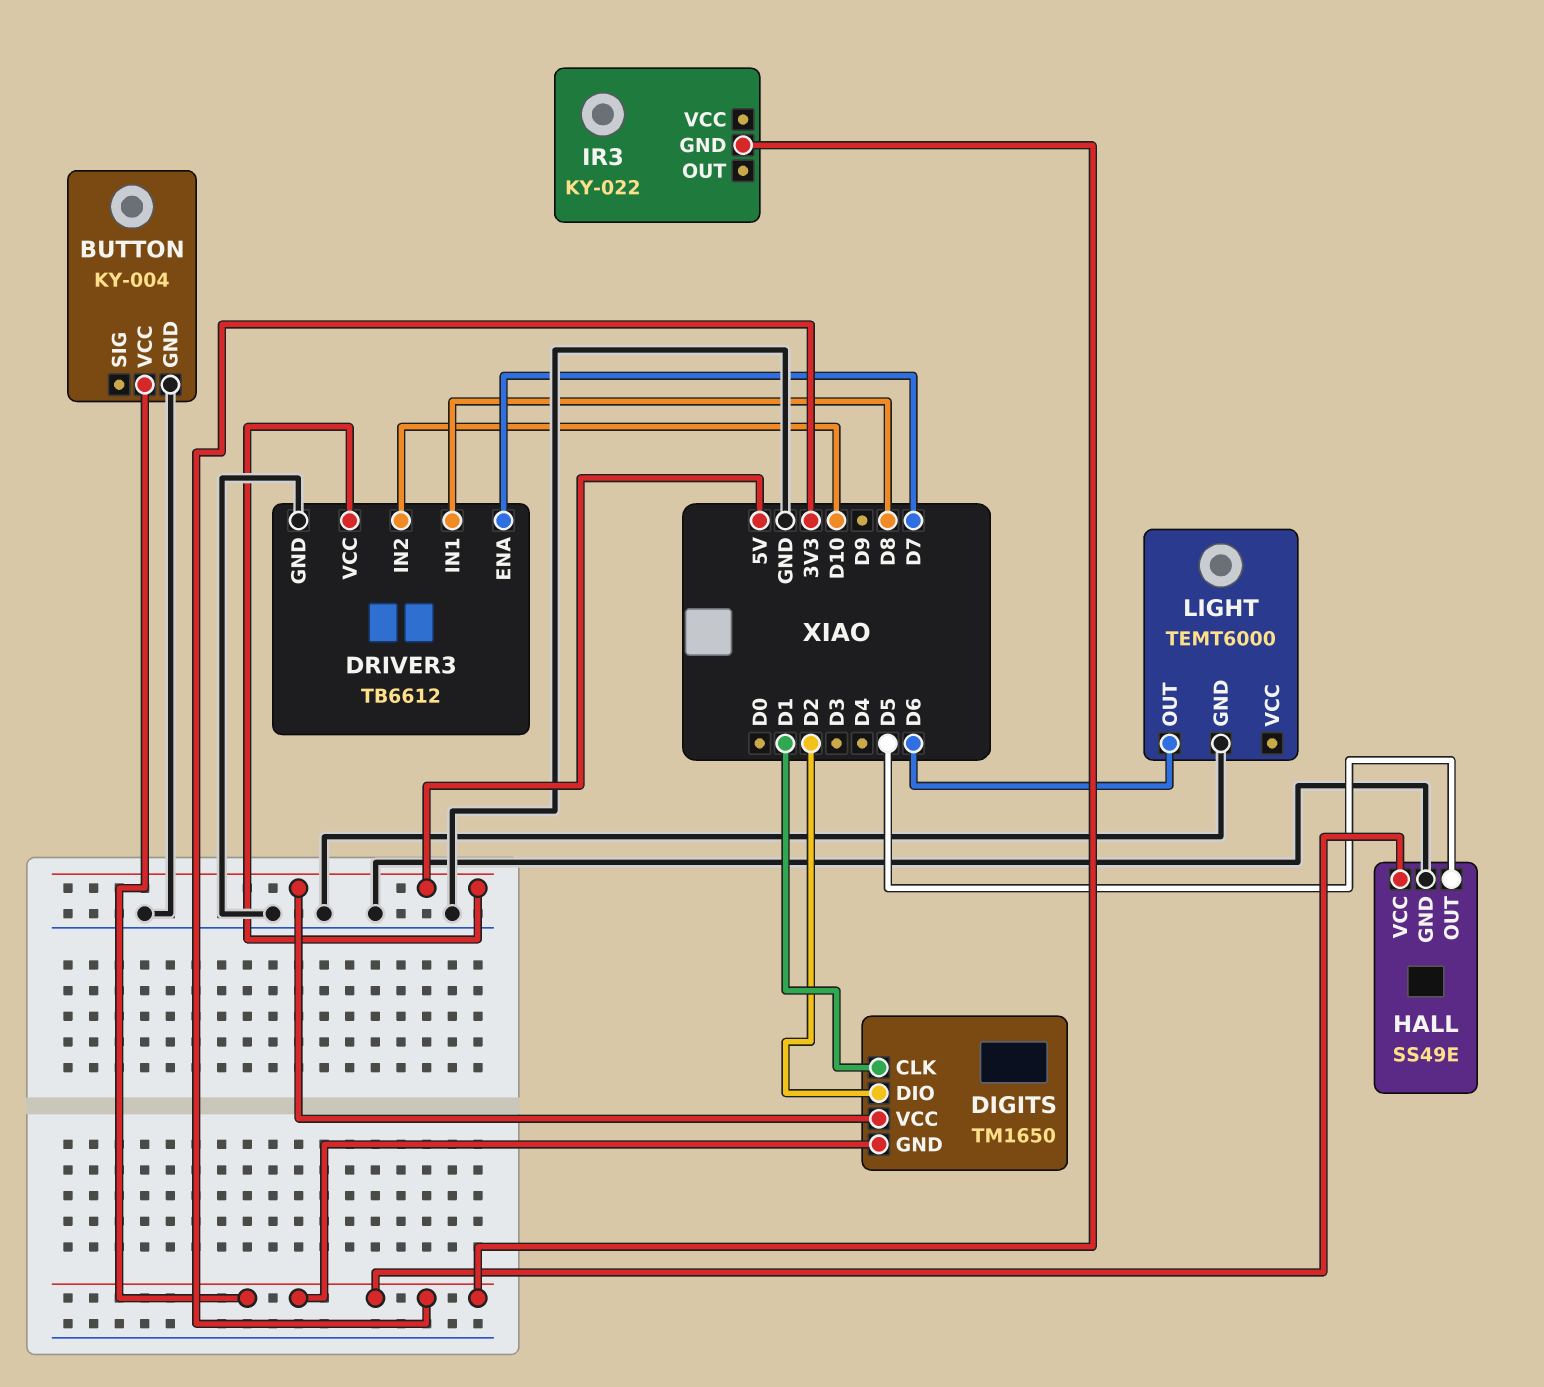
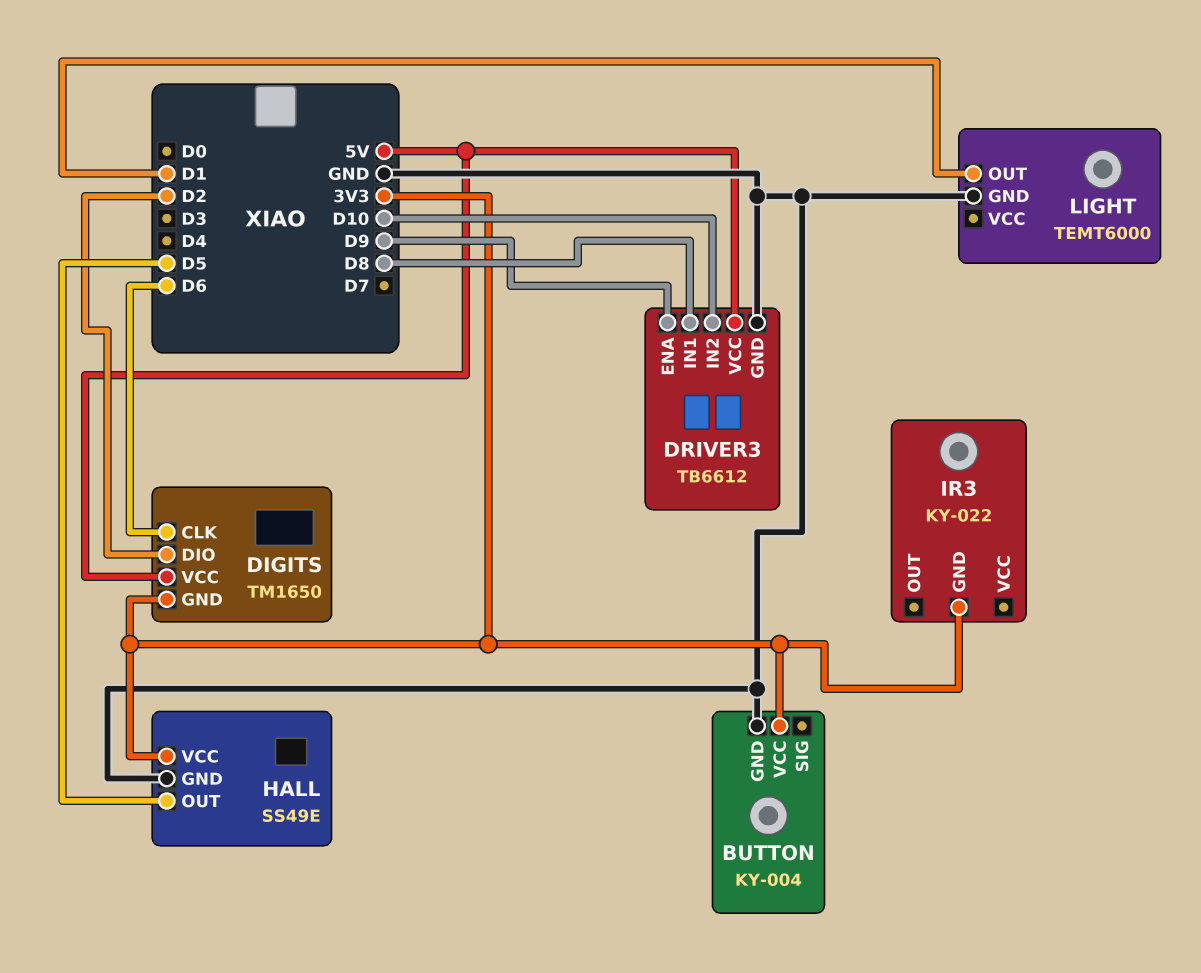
DIGITS pin CLK: D1 -> D6
DRIVER3 pin ENA: D7 -> D9
LIGHT pin OUT: D6 -> D1

